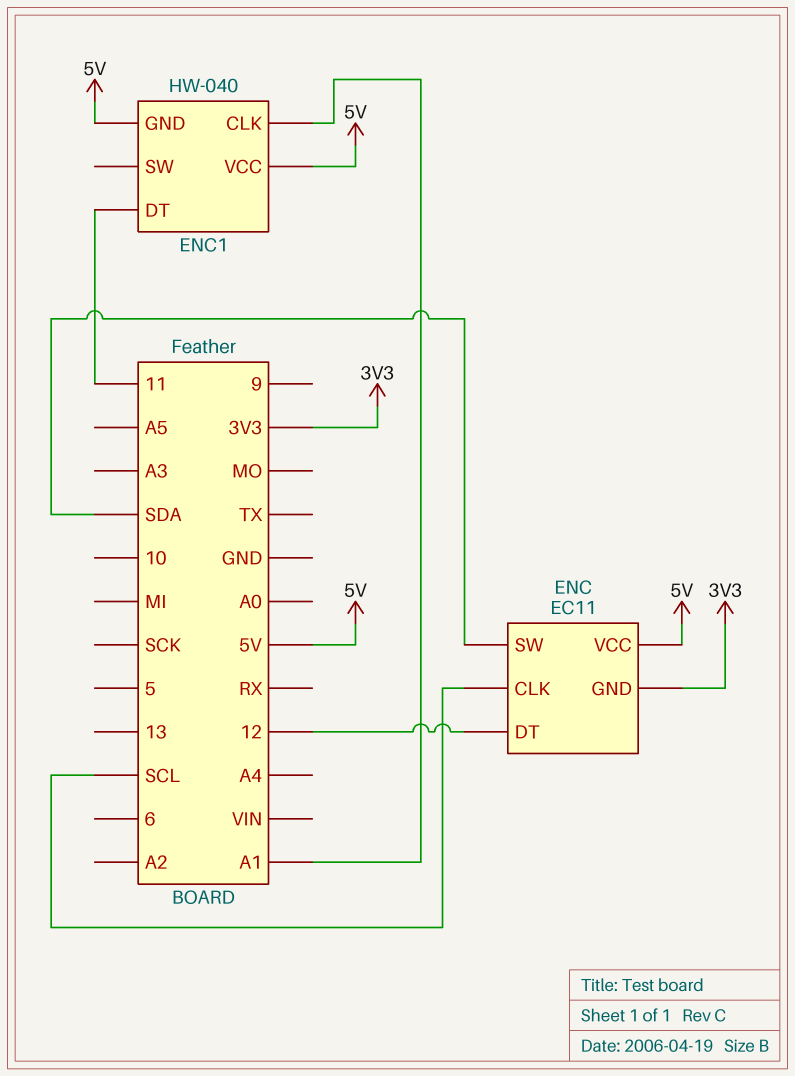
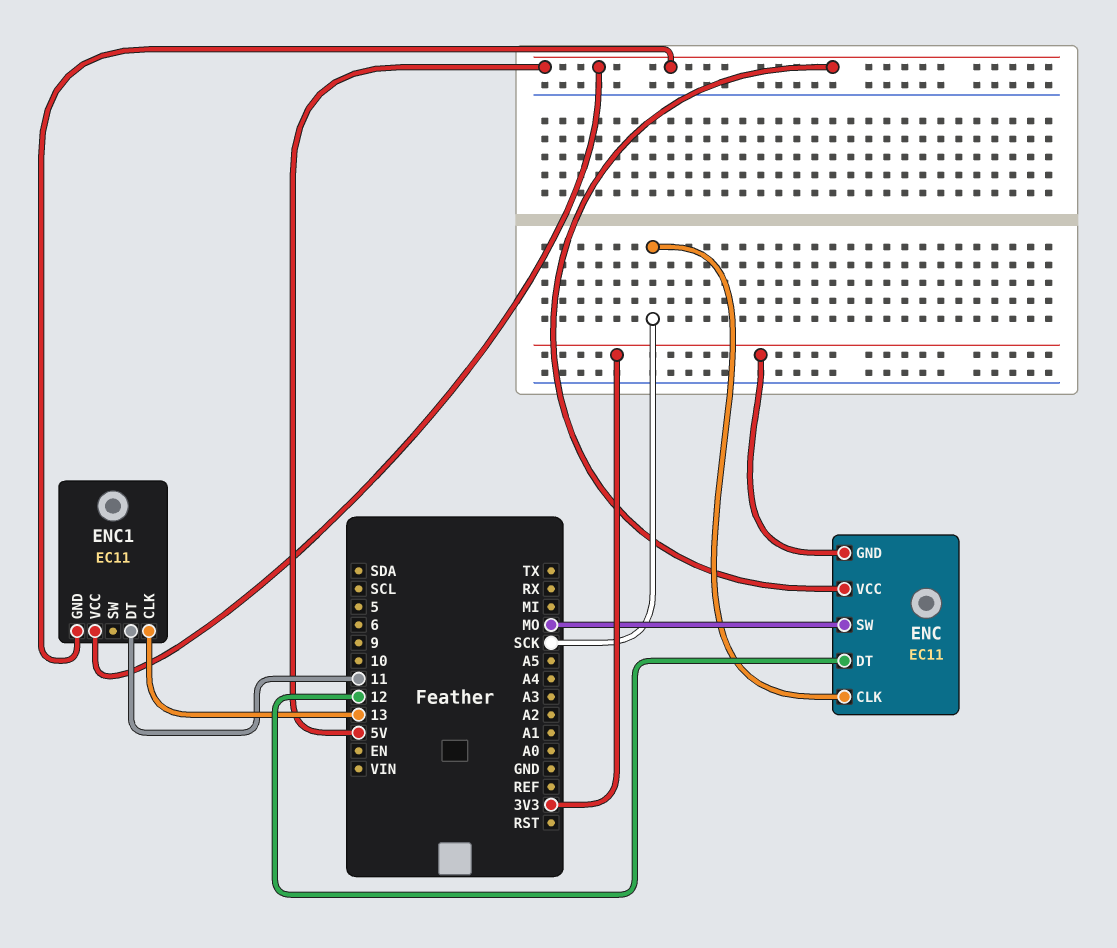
ENC pin CLK: SCL -> SCK
ENC pin SW: SDA -> MO
ENC1: HW-040 -> EC11
ENC1 pin CLK: A1 -> 13

